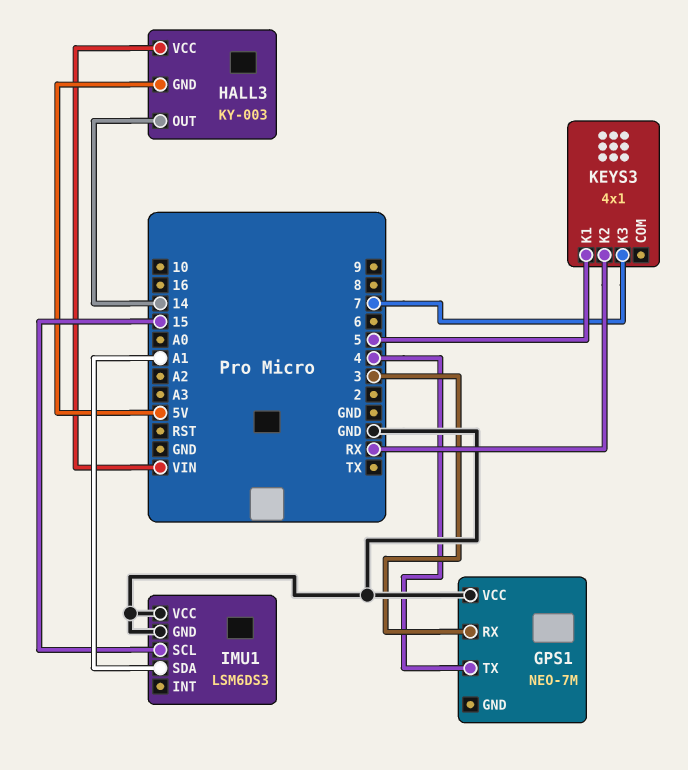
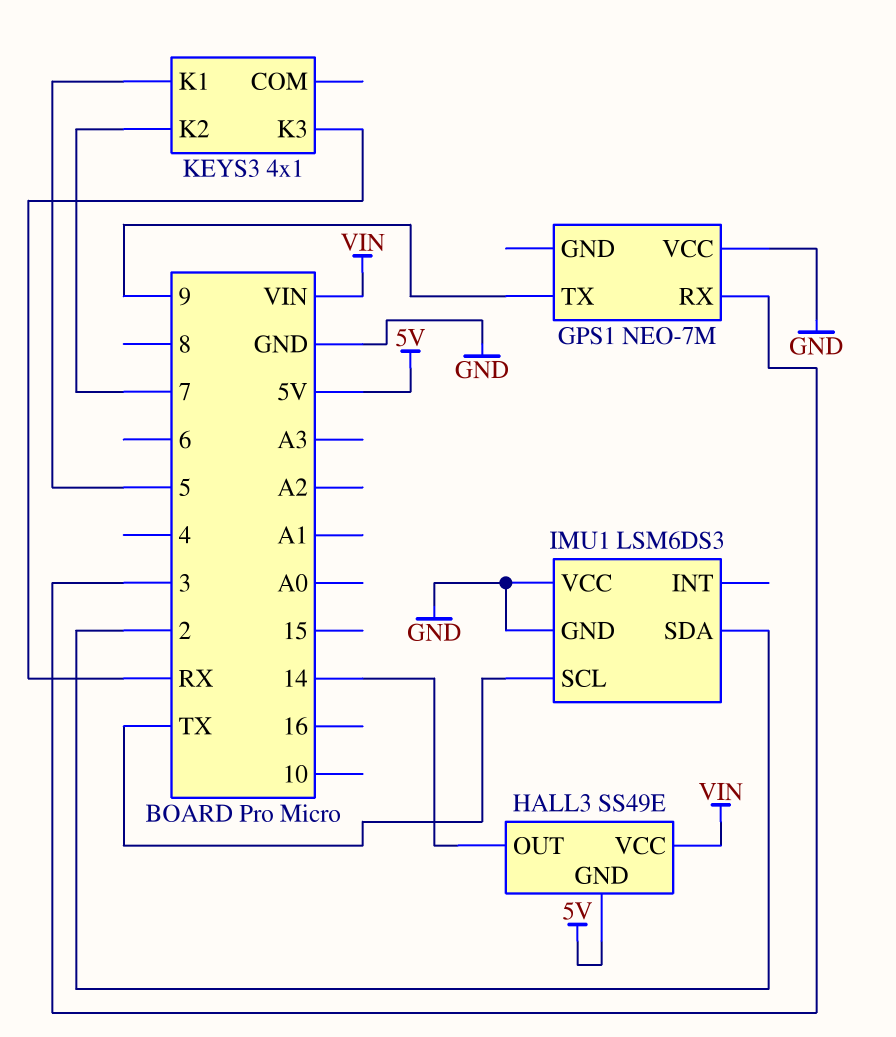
GPS1 pin TX: 4 -> 9
HALL3: KY-003 -> SS49E
IMU1 pin SCL: 15 -> TX
IMU1 pin SDA: A1 -> 2
KEYS3 pin K2: RX -> 7
KEYS3 pin K3: 7 -> RX

